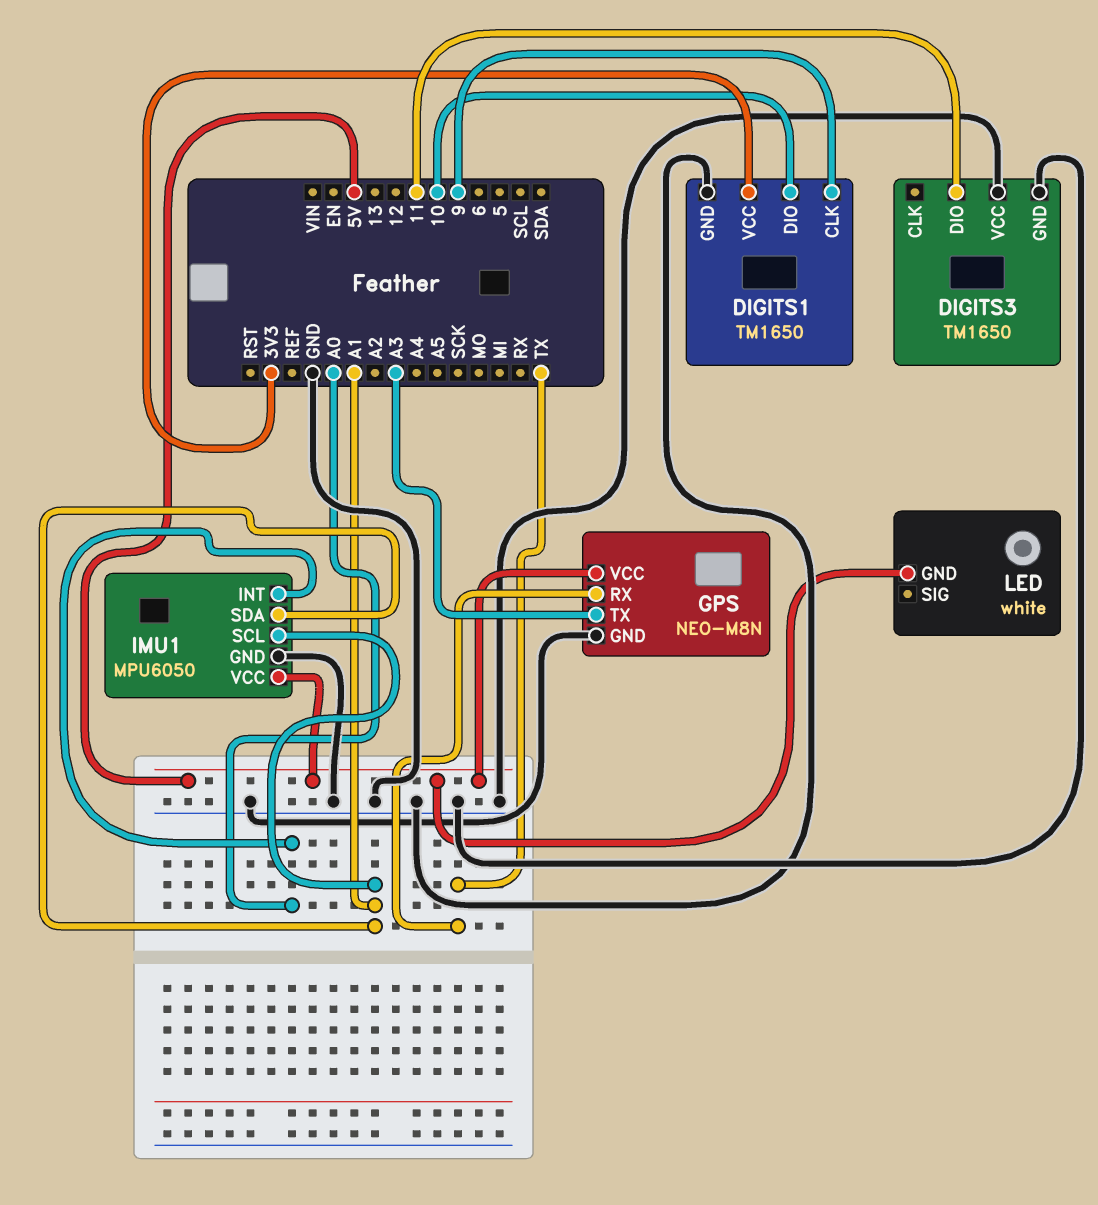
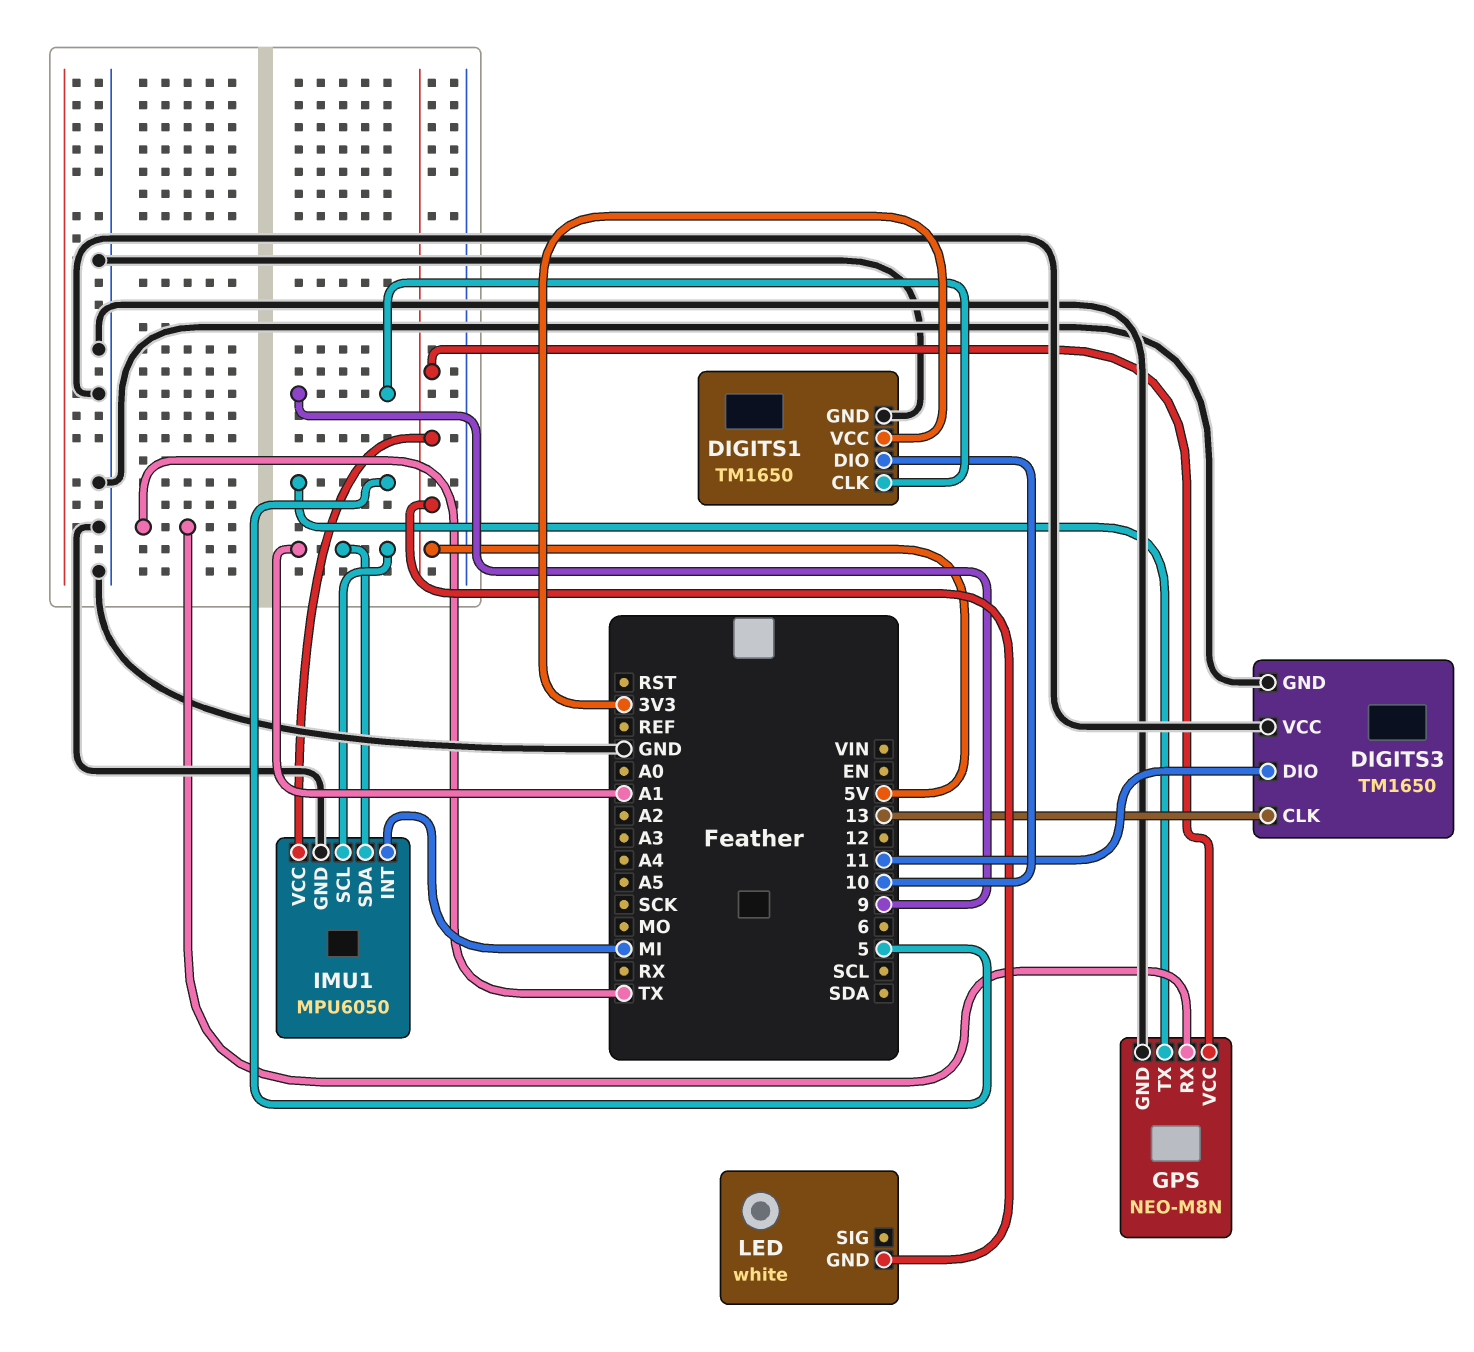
DIGITS3 pin CLK: none -> 13
GPS pin TX: A3 -> 5
IMU1 pin INT: A0 -> MI

